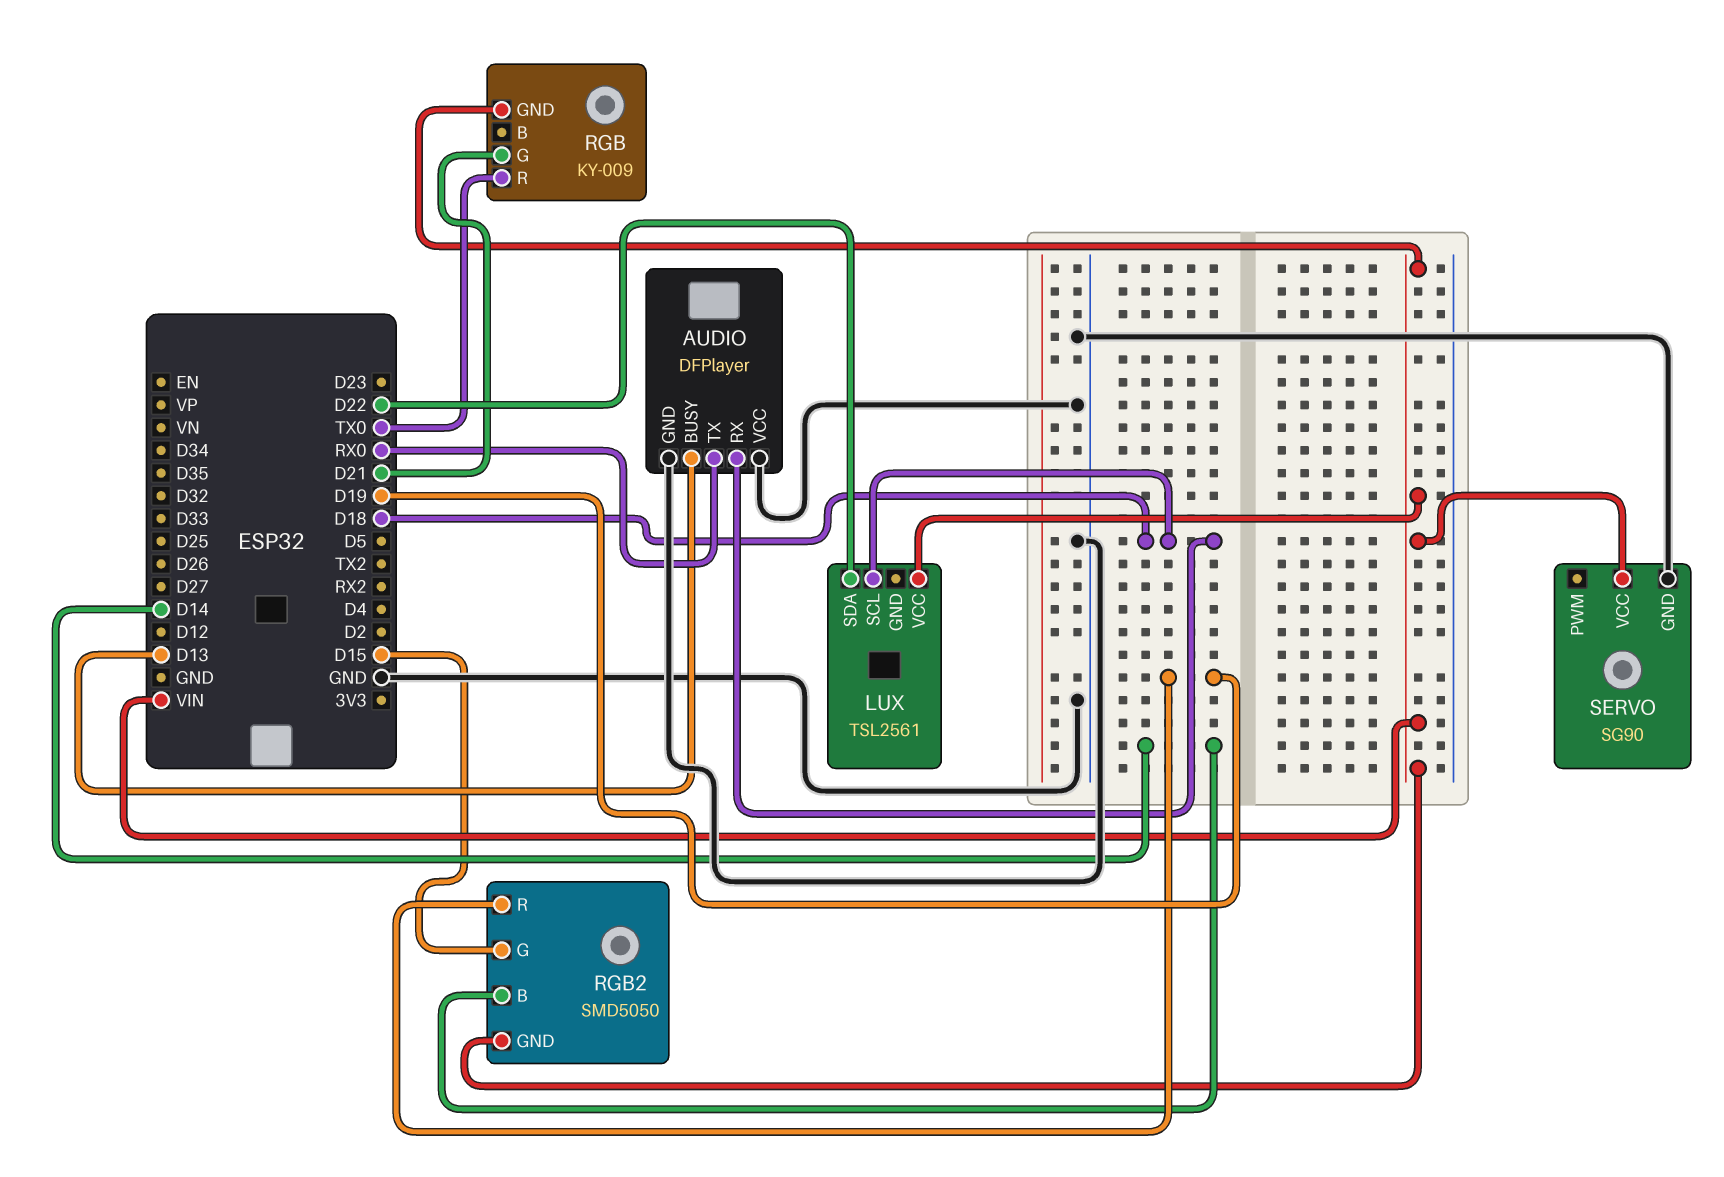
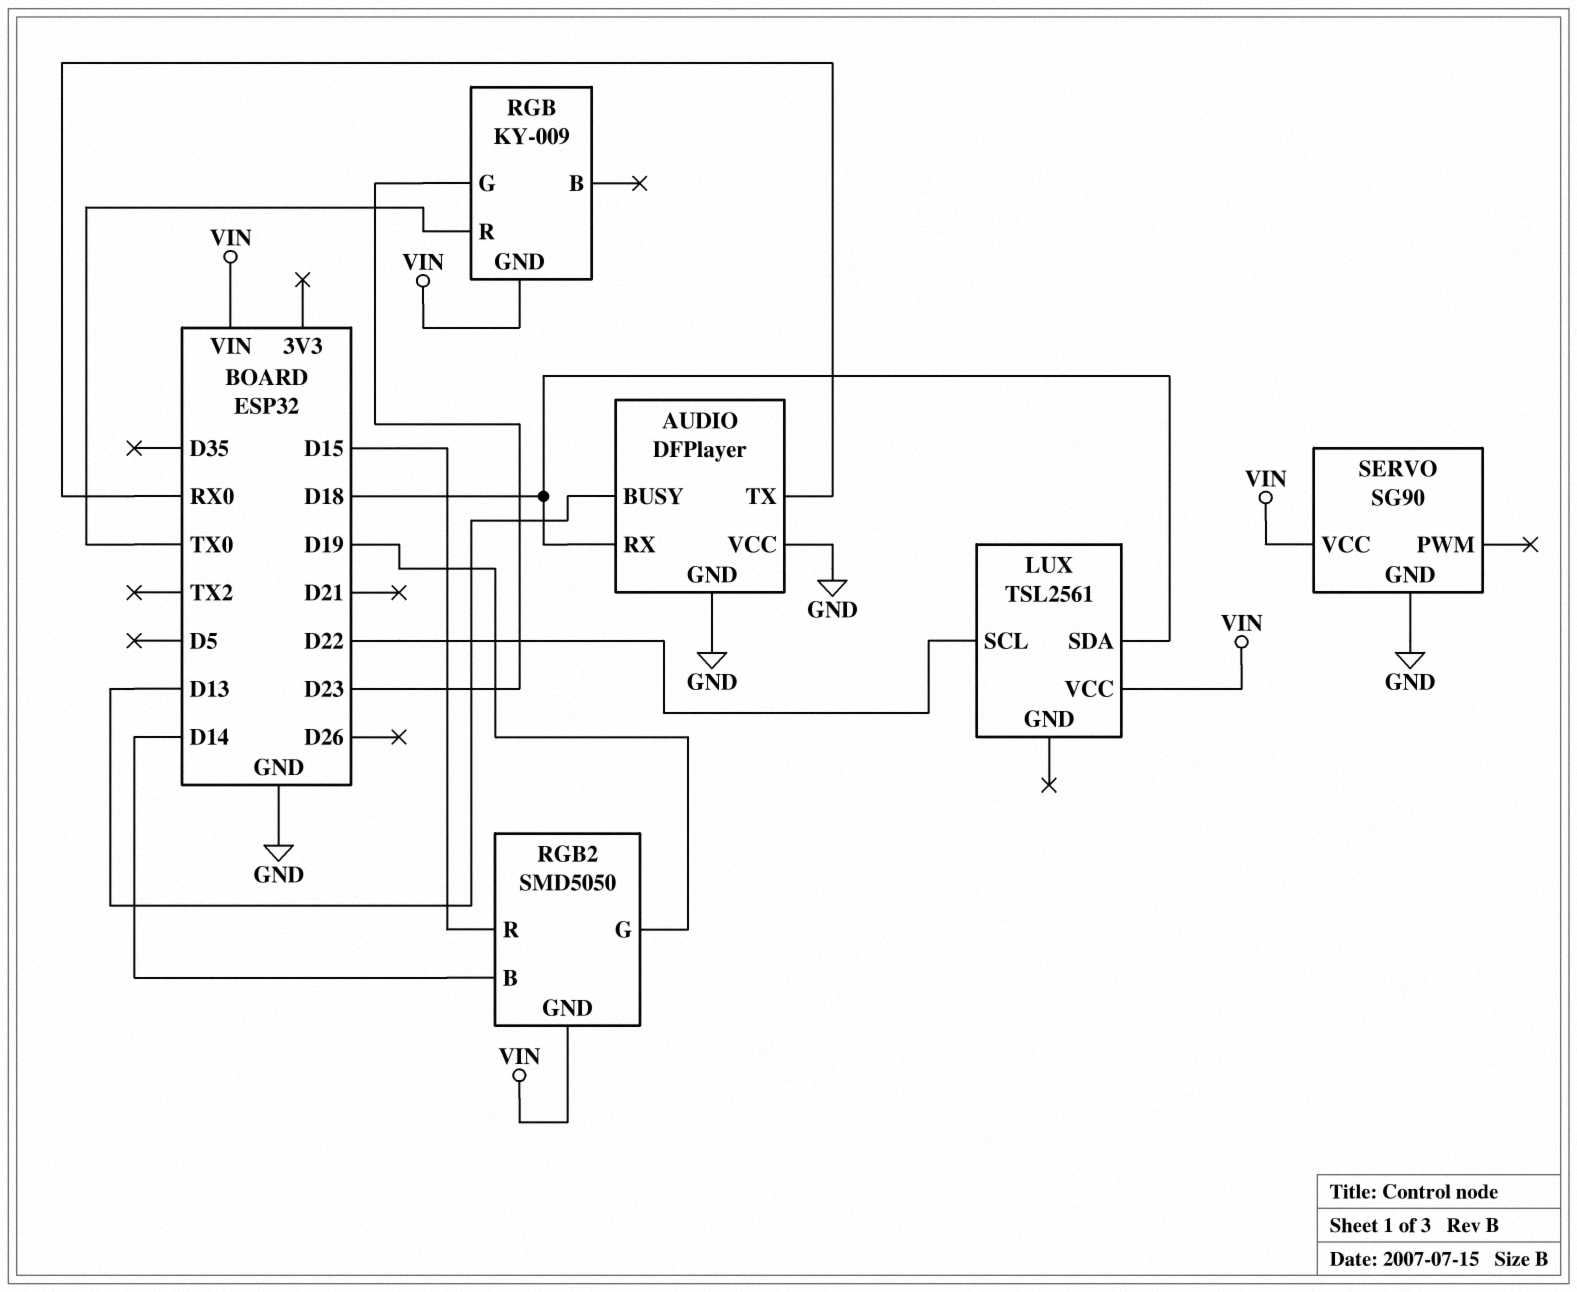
LUX pin SCL: D18 -> D22
LUX pin SDA: D22 -> D18
RGB pin G: D21 -> D23
RGB2 pin G: D15 -> D19
RGB2 pin R: D19 -> D15

